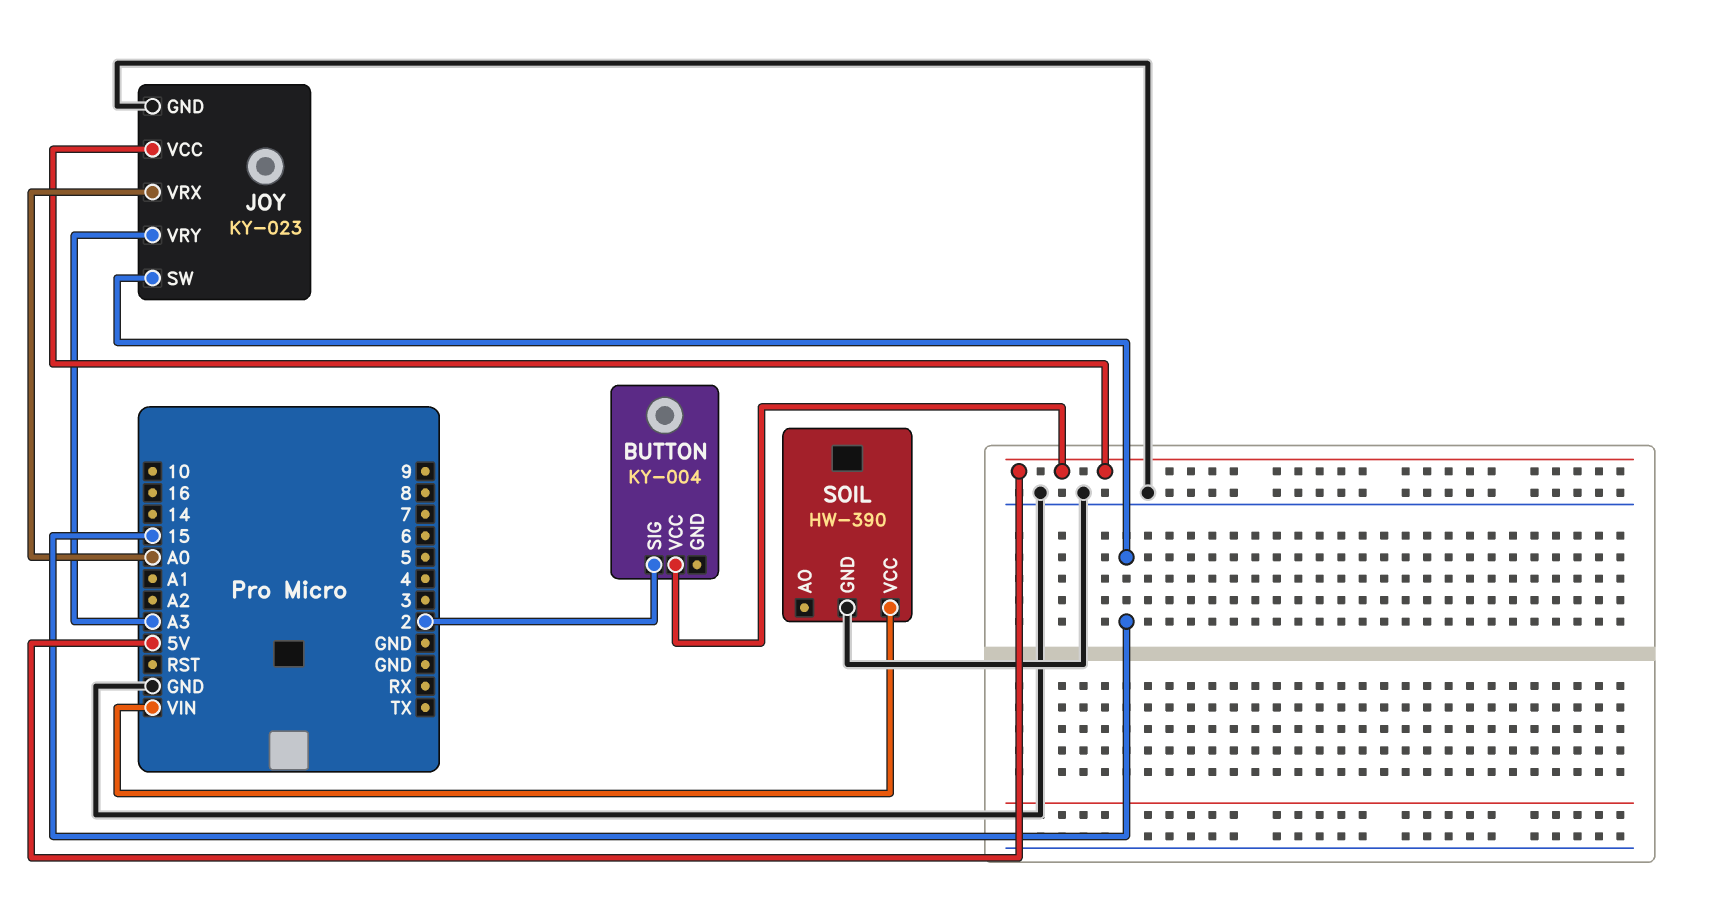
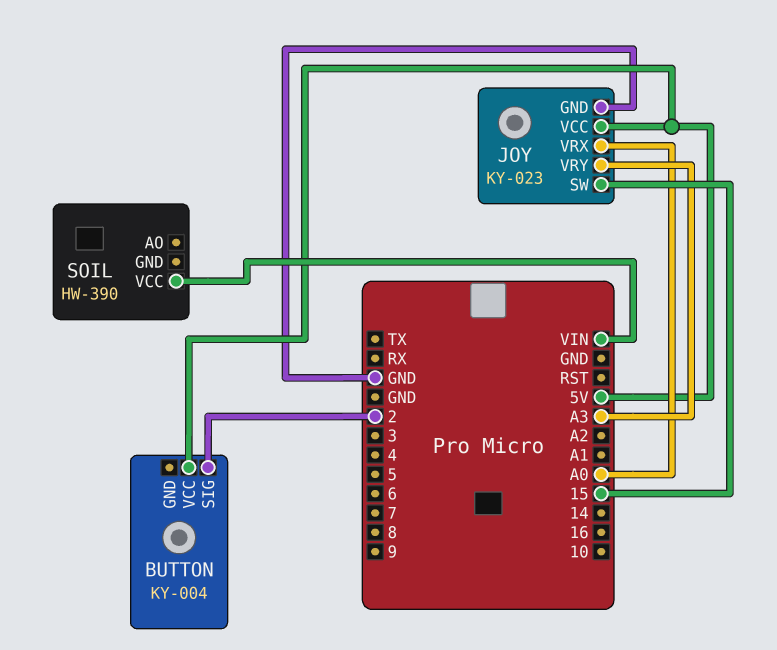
SOIL pin GND: GND -> none

